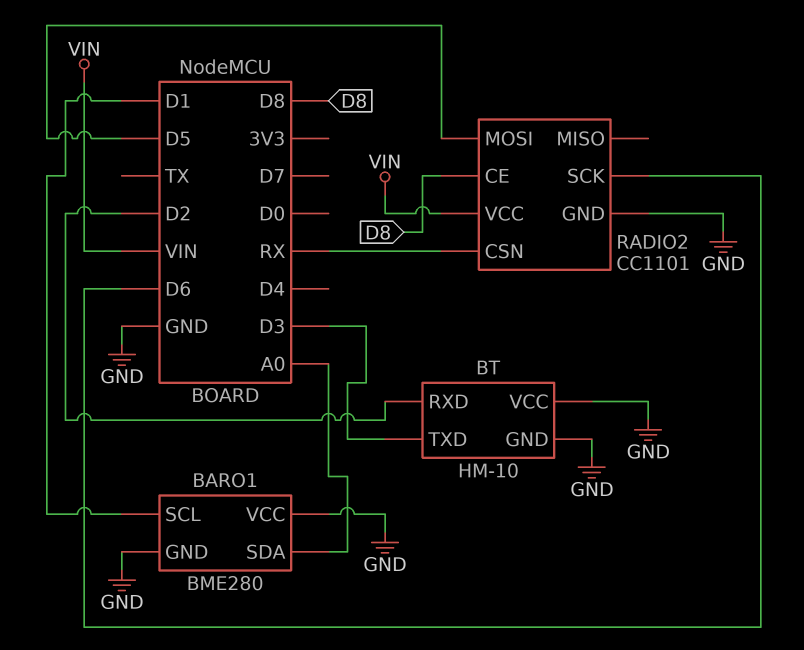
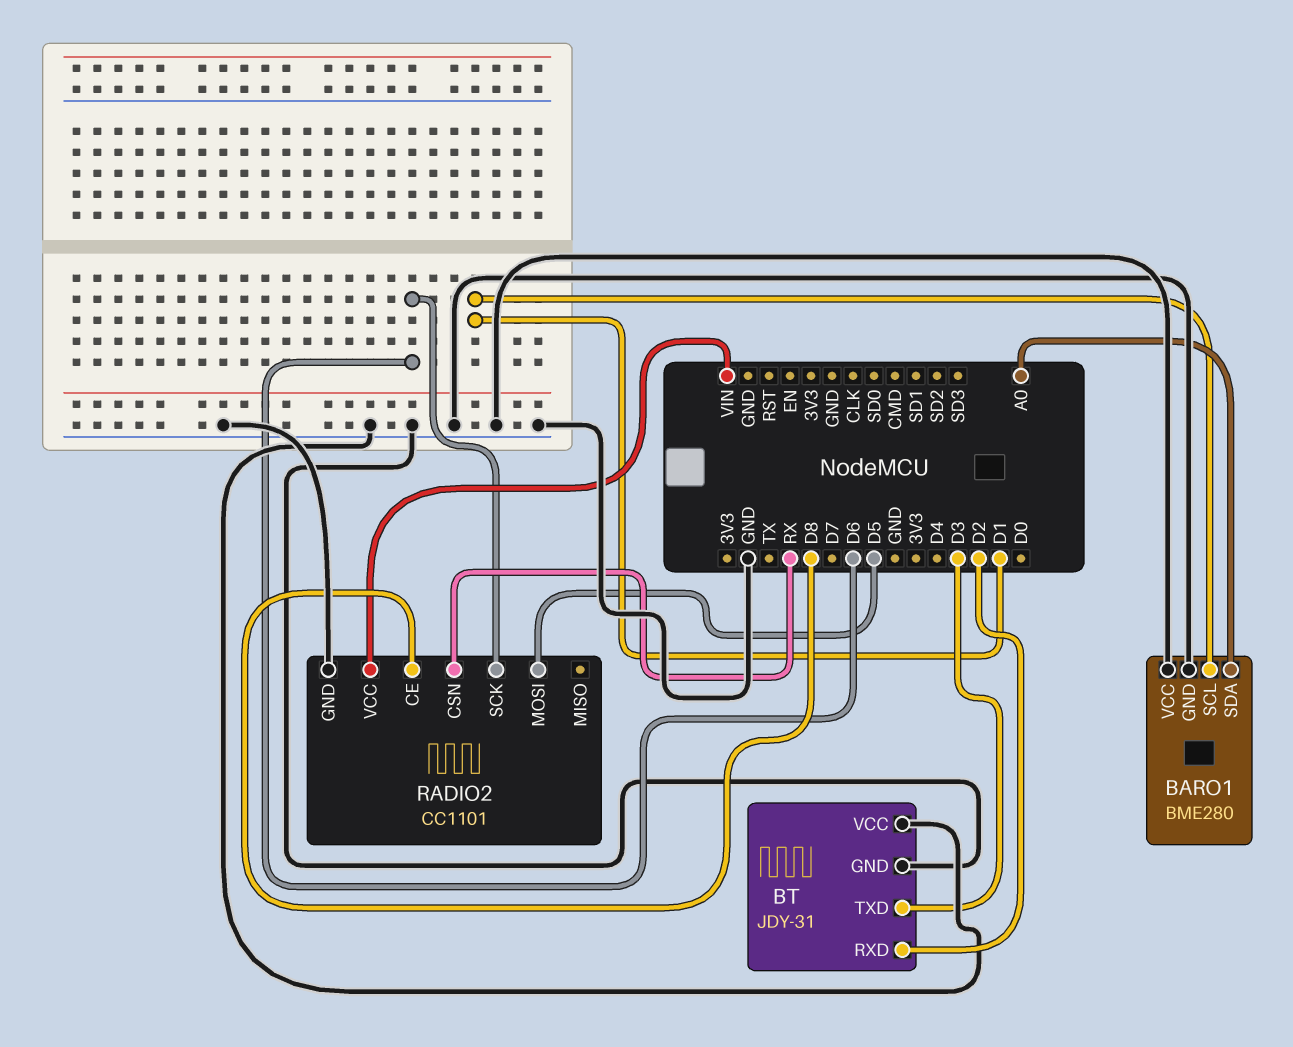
BT: HM-10 -> JDY-31

